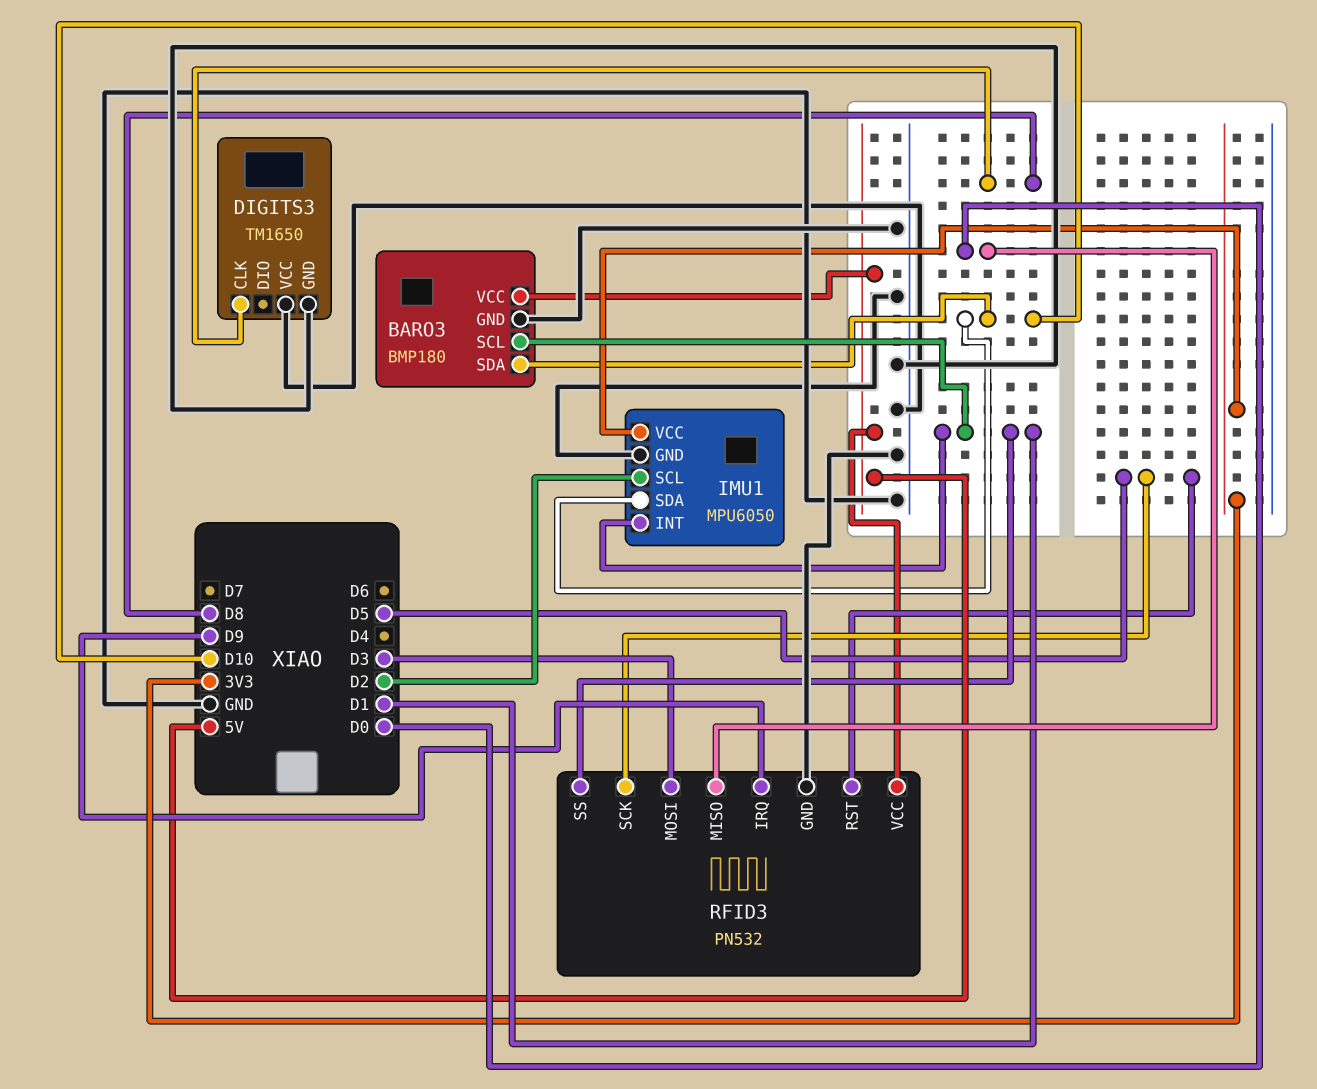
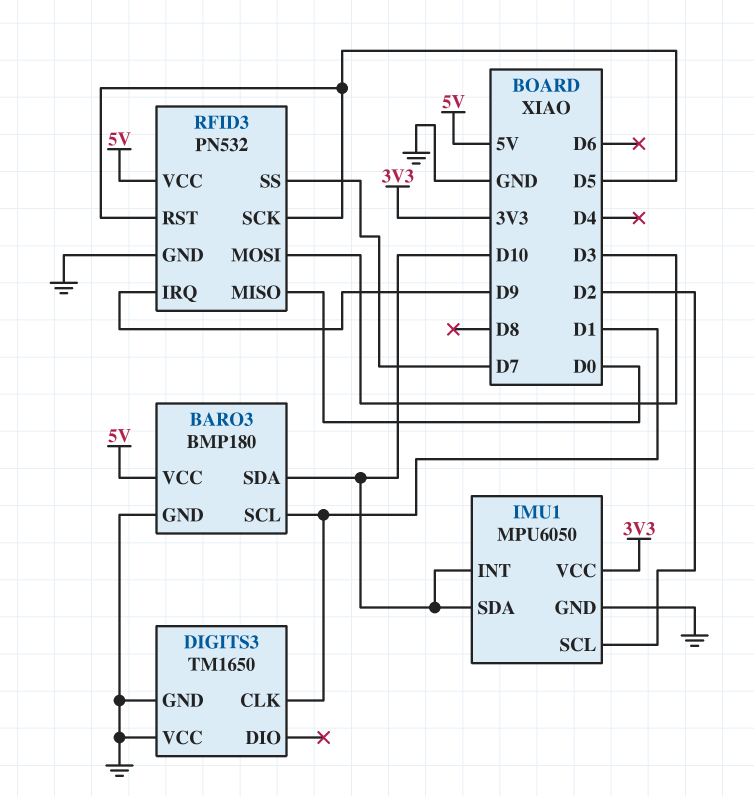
DIGITS3 pin CLK: D8 -> D1
IMU1 pin INT: D1 -> D10
RFID3 pin SS: D1 -> D7

